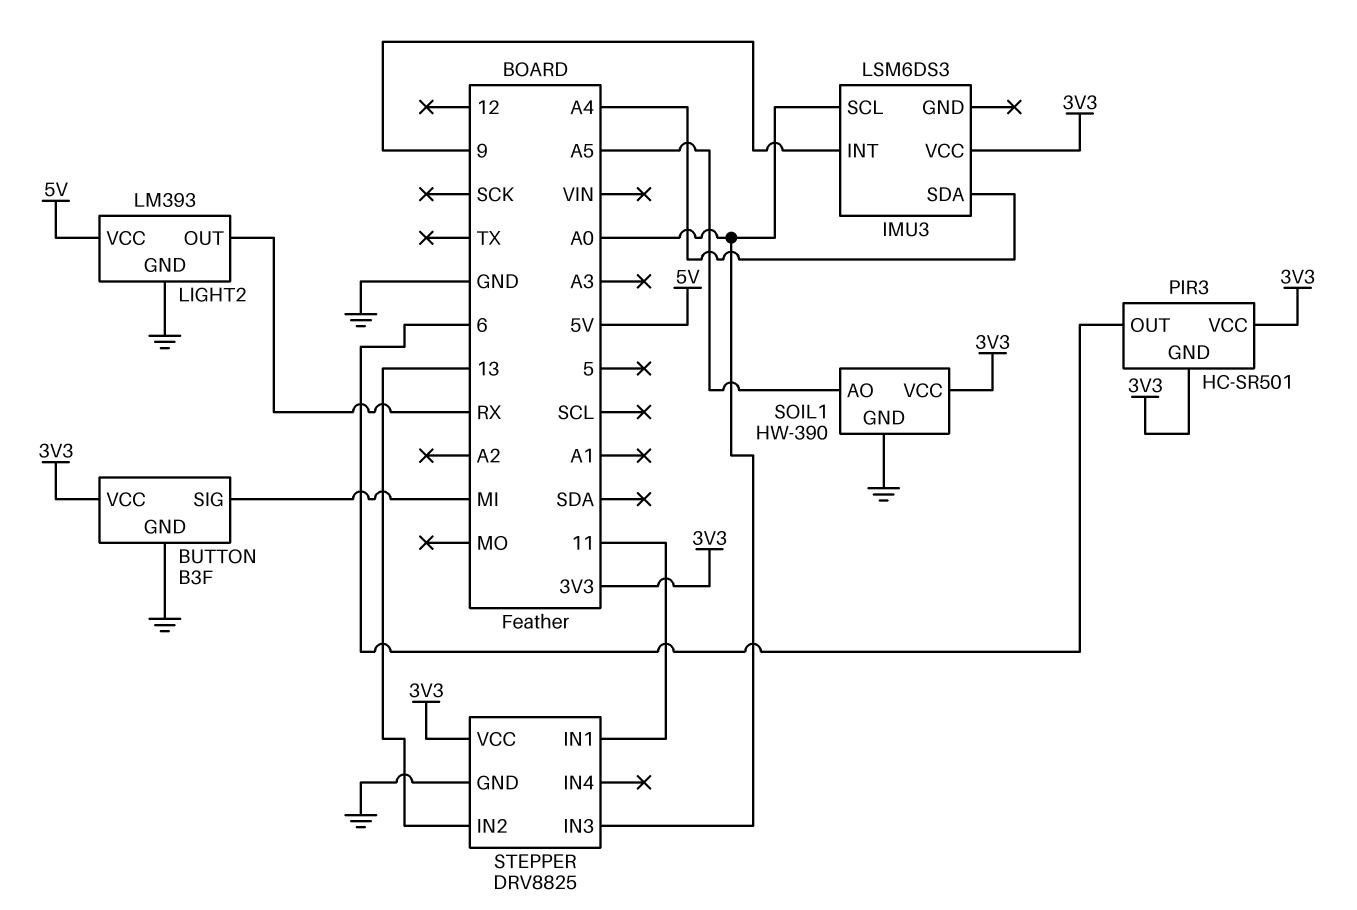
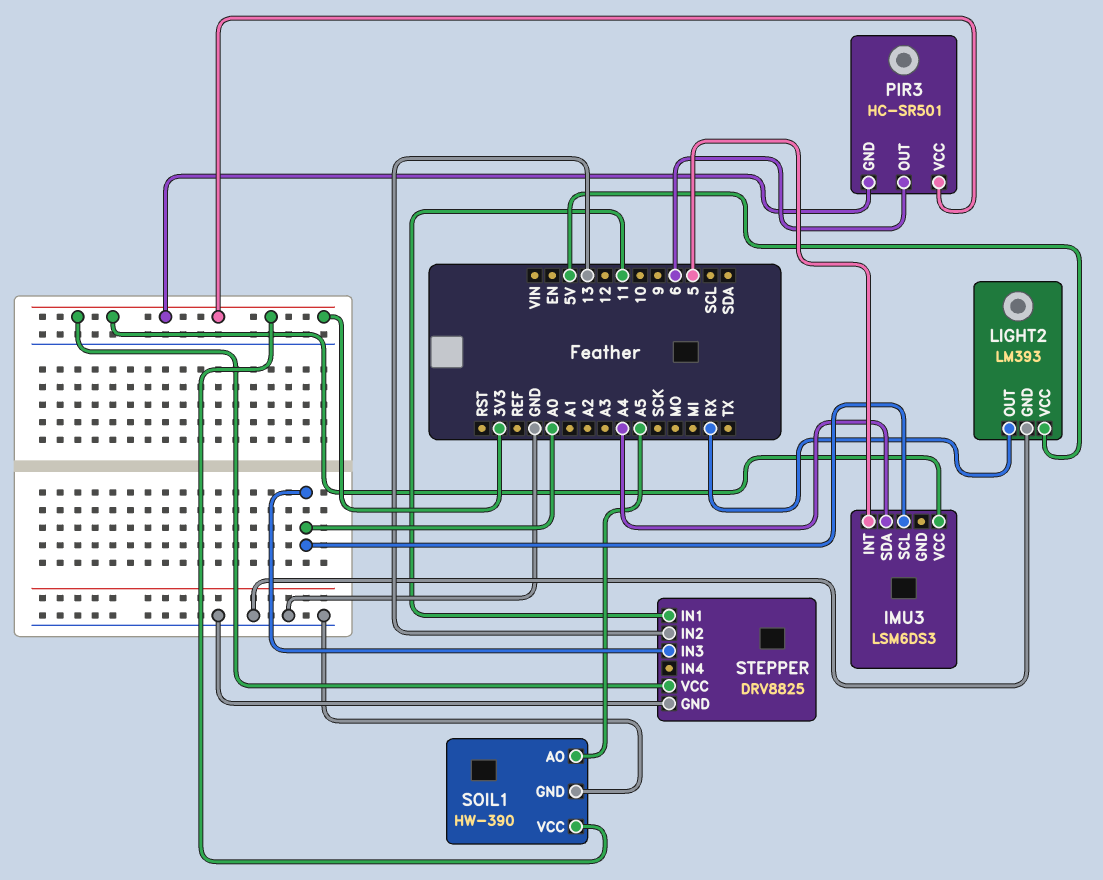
BUTTON: B3F -> none
BUTTON pin GND: GND -> none
BUTTON pin SIG: MI -> none
BUTTON pin VCC: 3V3 -> none
IMU3 pin INT: 9 -> 5

